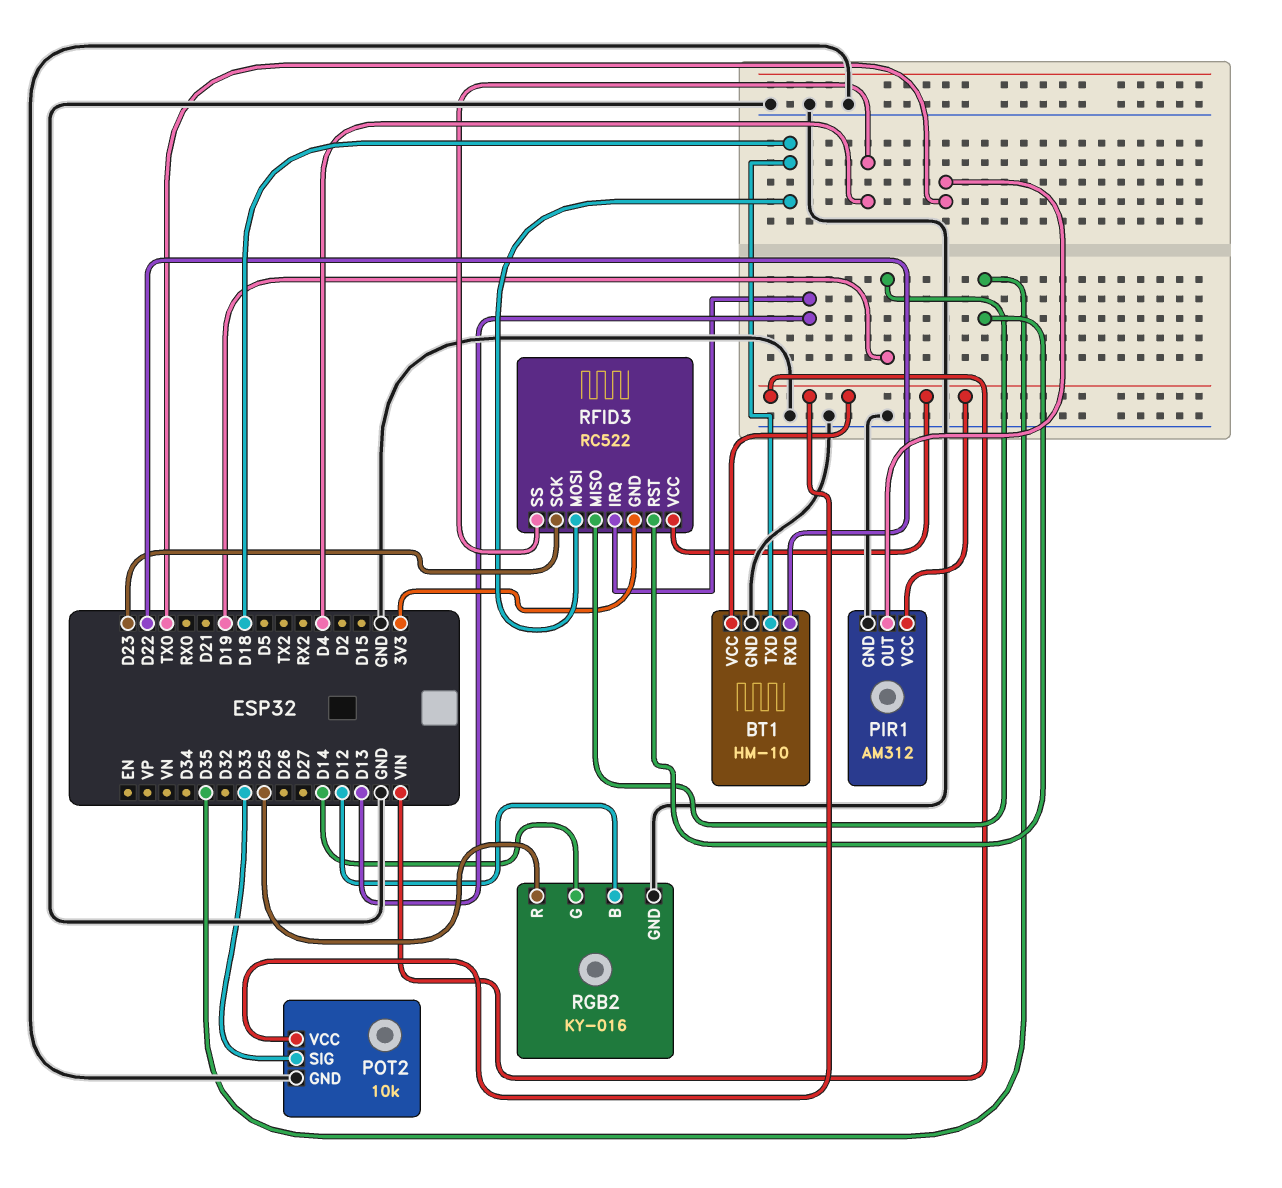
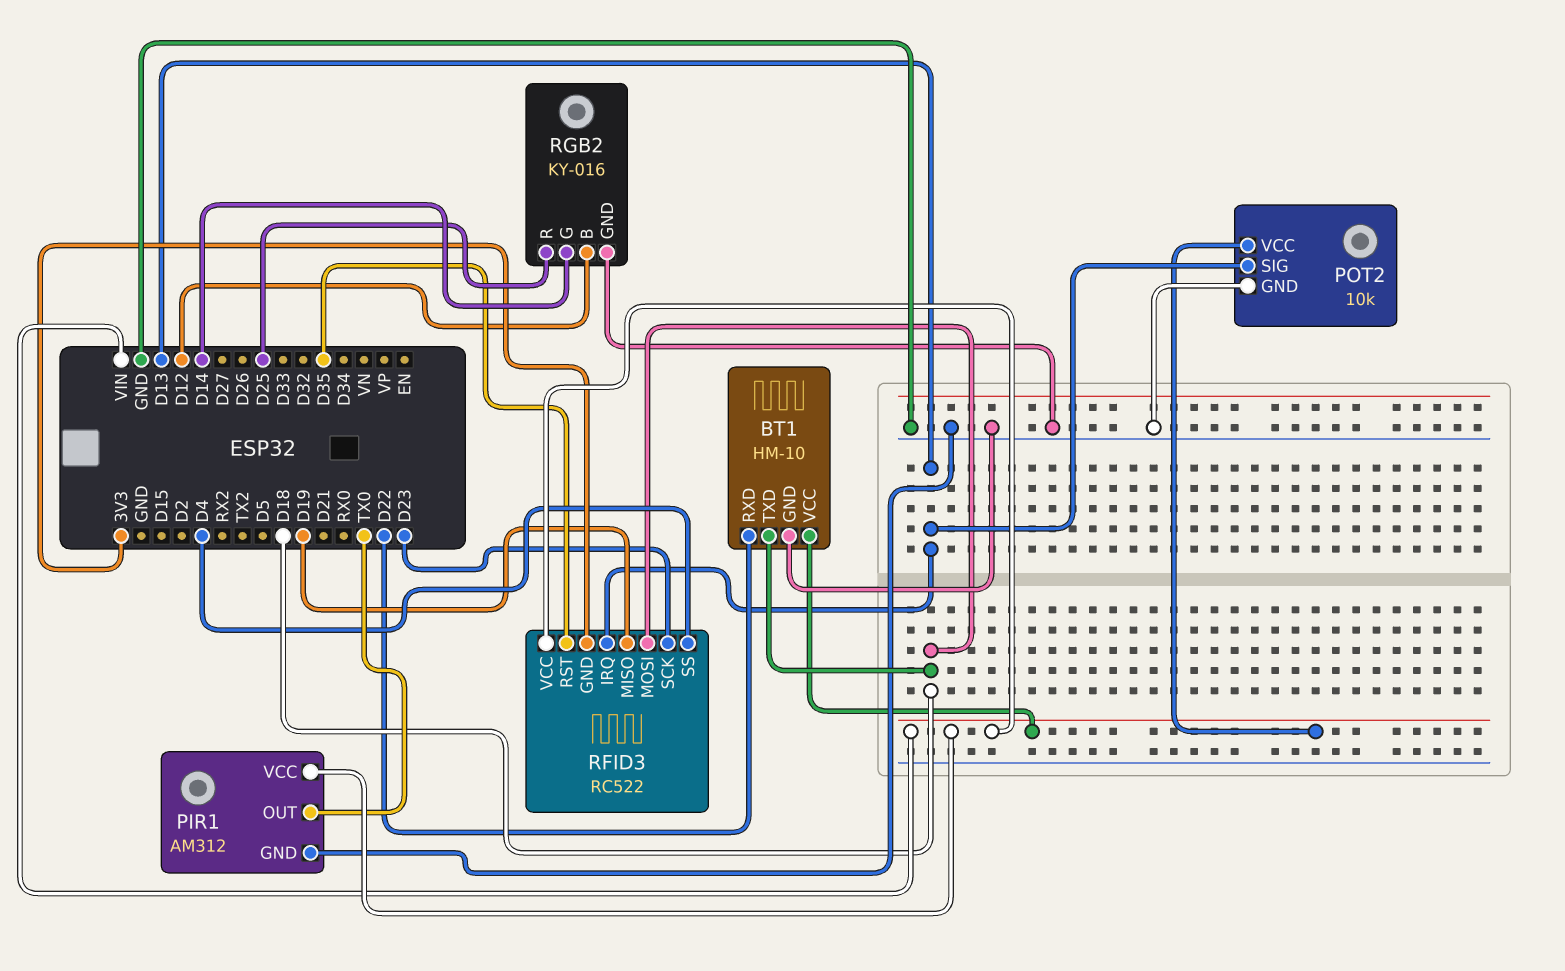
POT2 pin SIG: D33 -> D13

